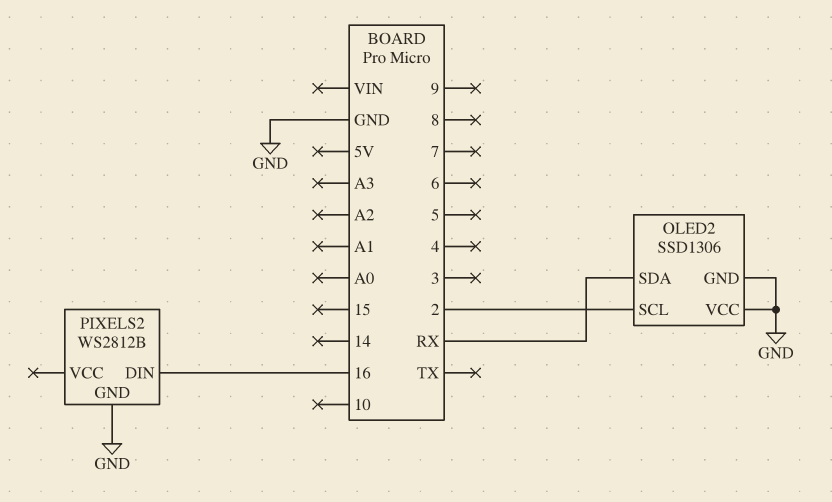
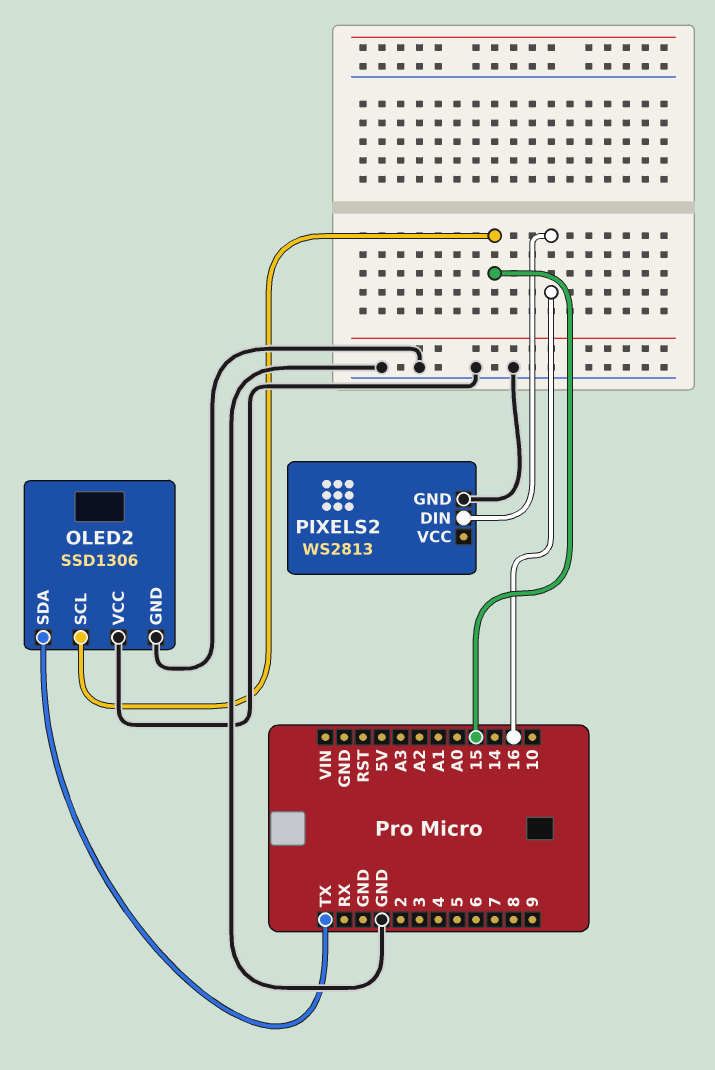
OLED2 pin SCL: 2 -> 15
OLED2 pin SDA: RX -> TX
PIXELS2: WS2812B -> WS2813

